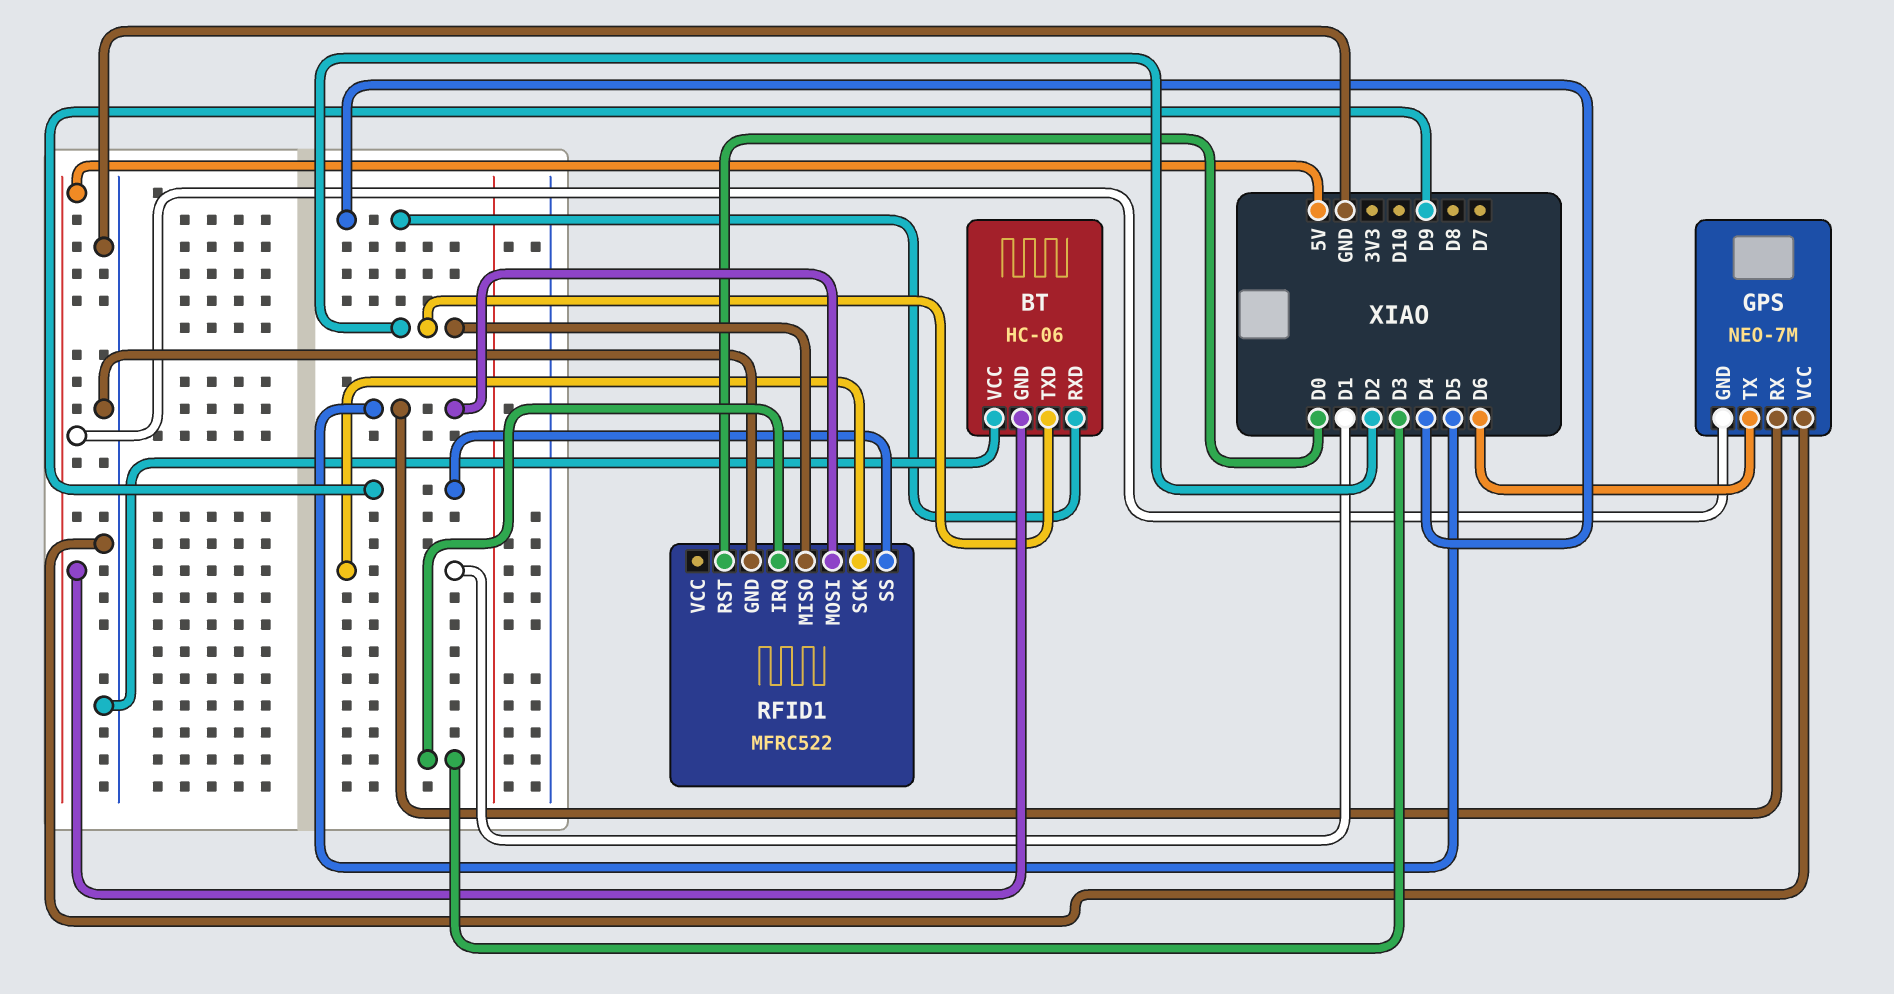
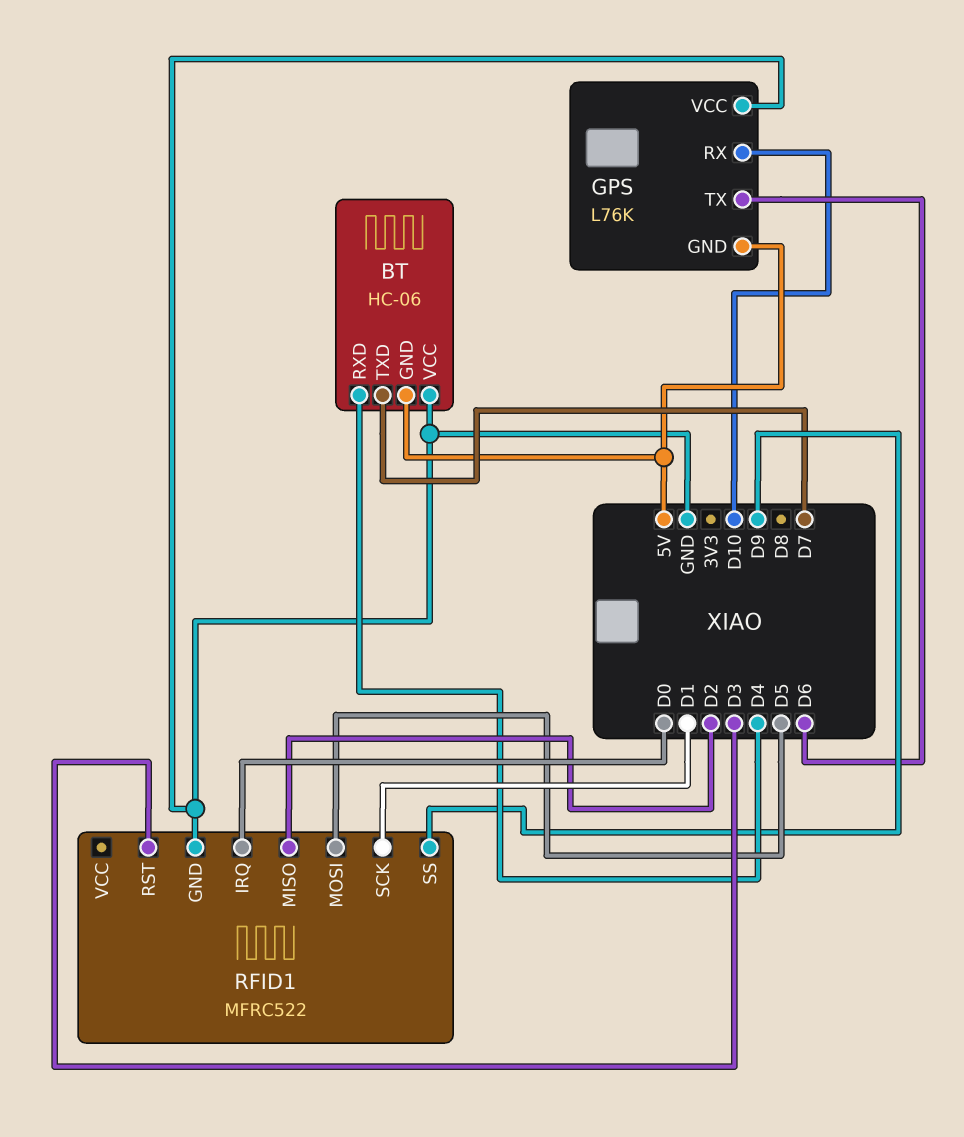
BT pin TXD: D2 -> D7
GPS: NEO-7M -> L76K
GPS pin RX: D5 -> D10
RFID1 pin IRQ: D3 -> D0
RFID1 pin RST: D0 -> D3

